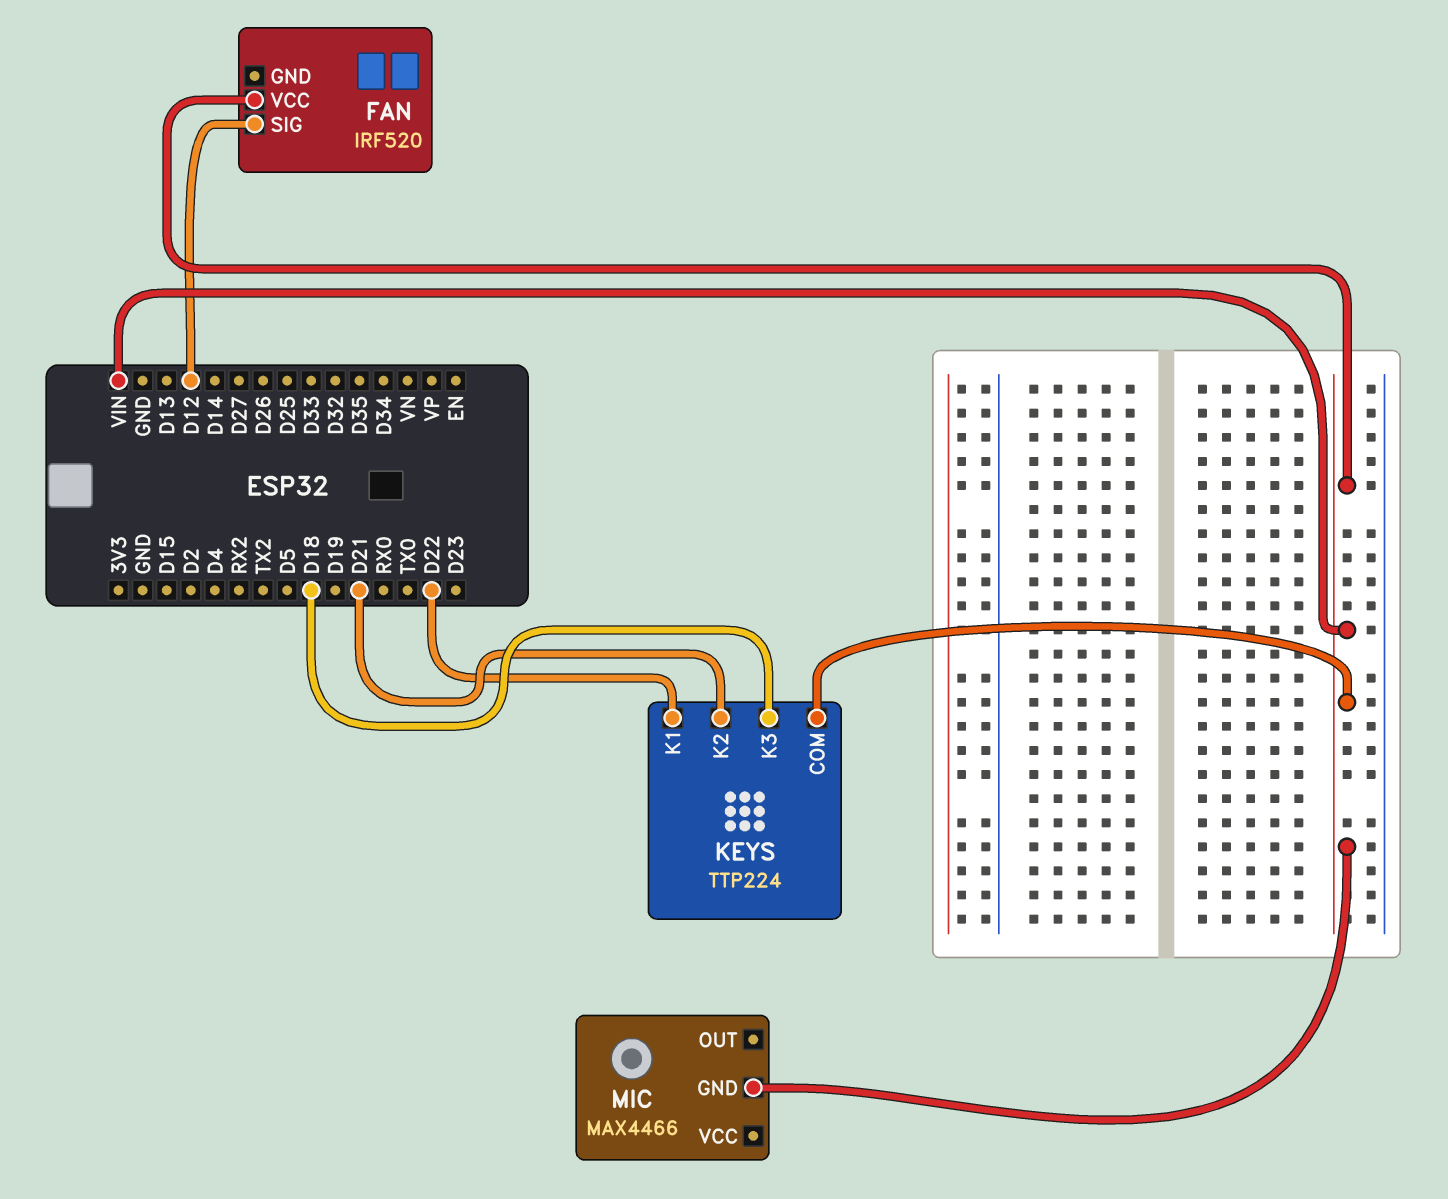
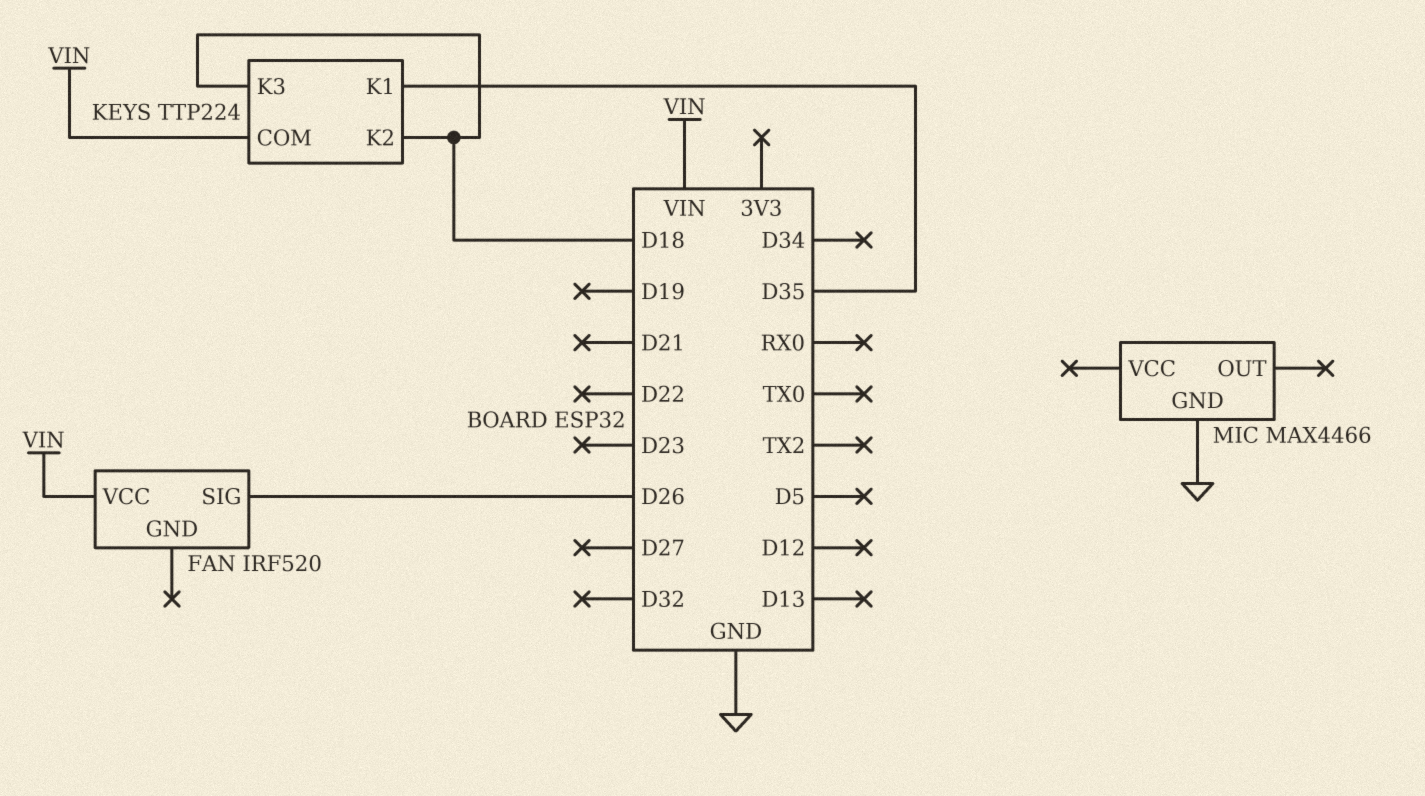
FAN pin SIG: D12 -> D26
KEYS pin K1: D22 -> D35
KEYS pin K2: D21 -> D18
MIC pin GND: VIN -> GND

